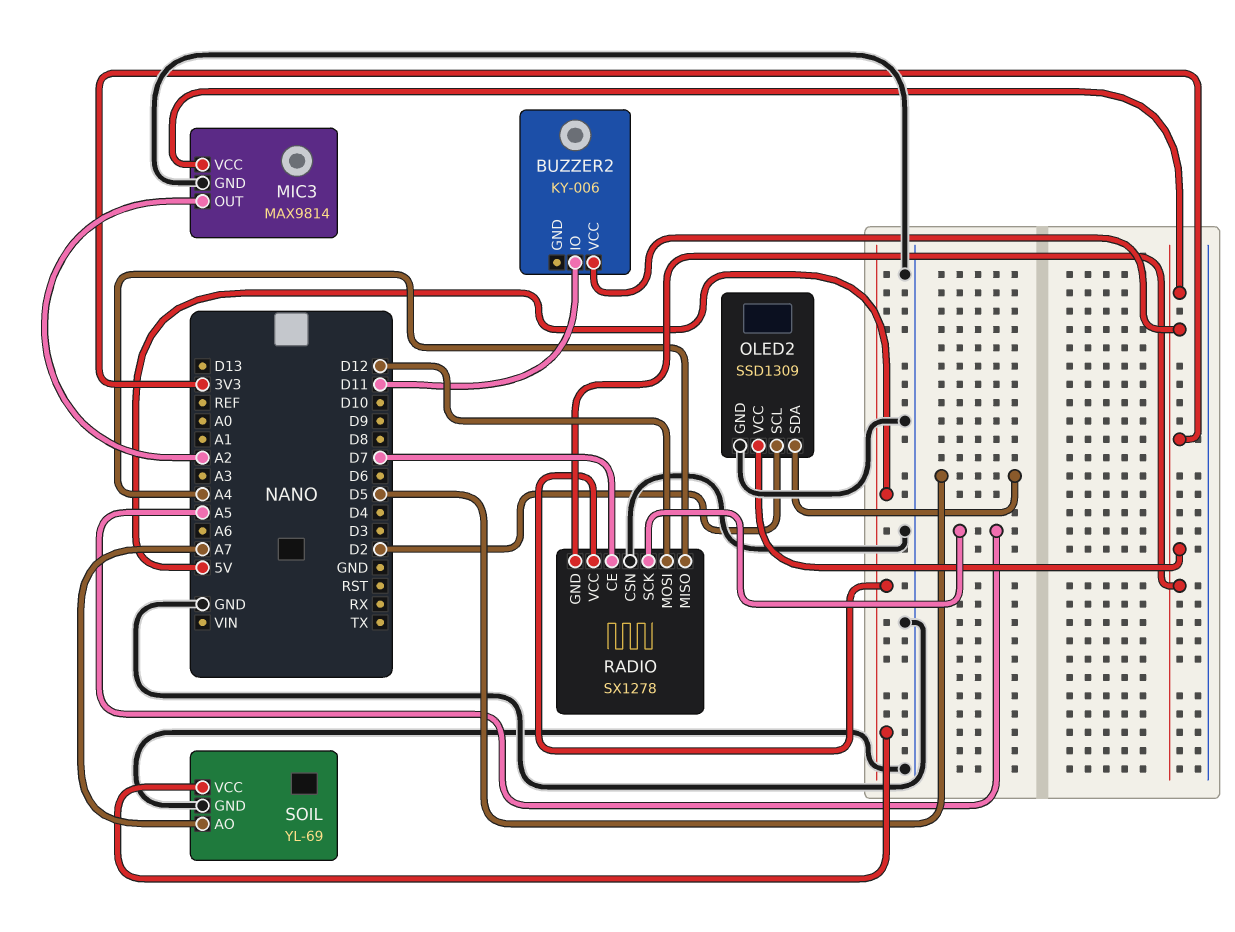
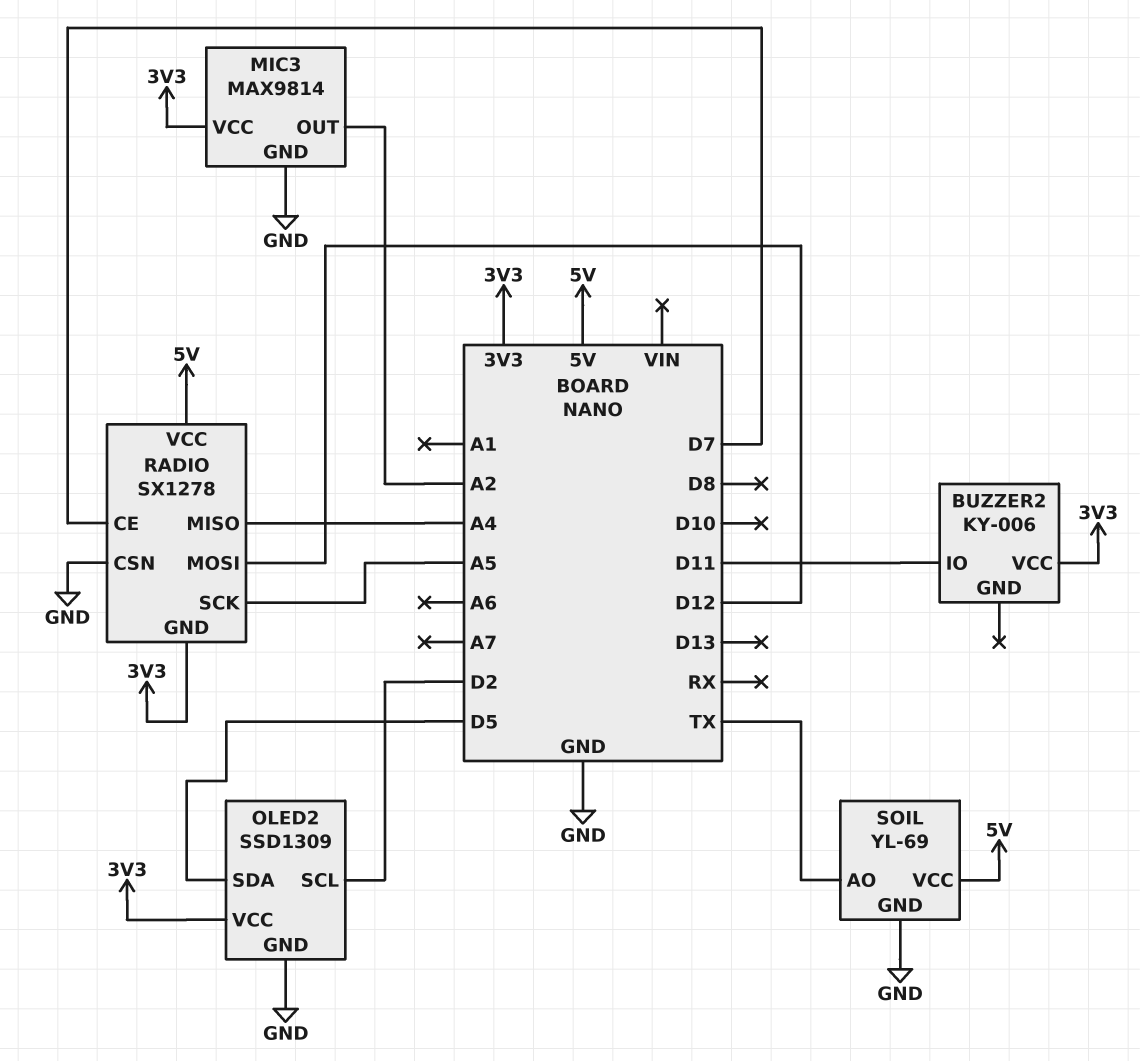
SOIL pin AO: A7 -> TX

